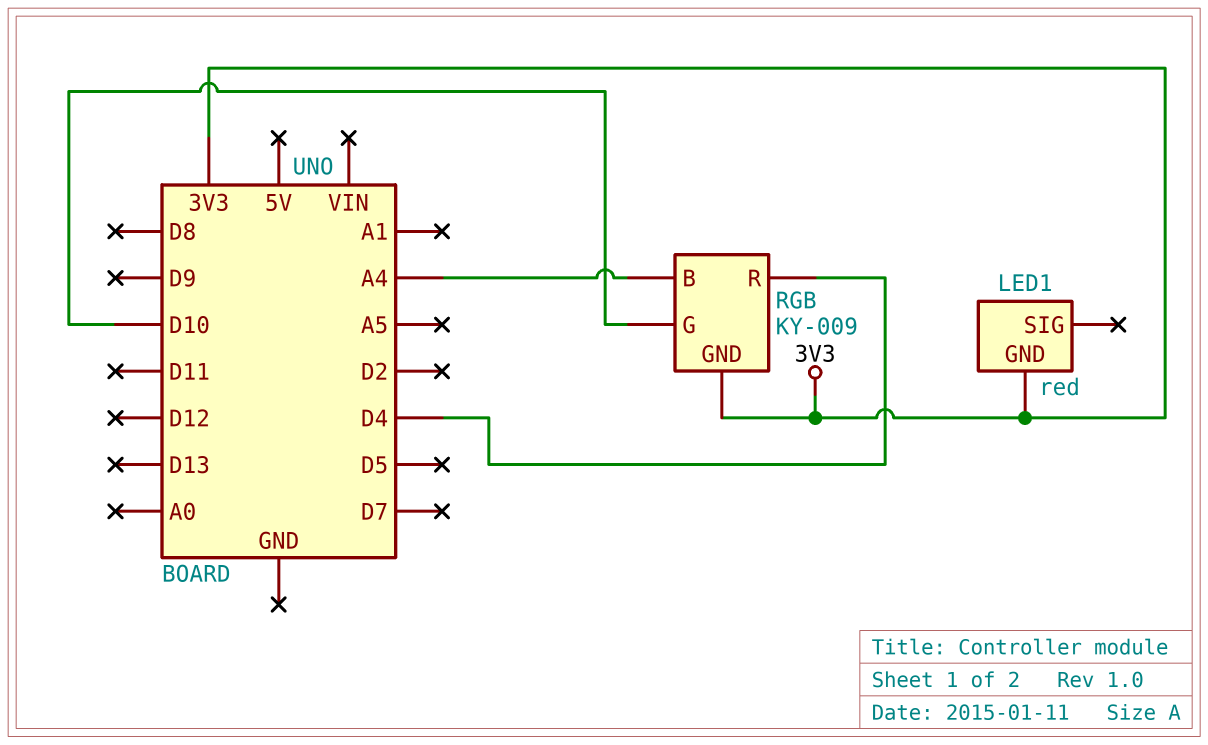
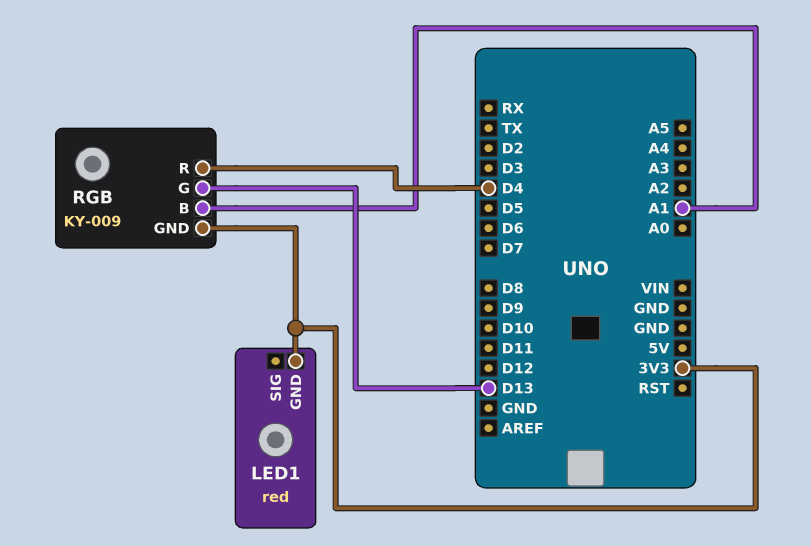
RGB pin B: A4 -> A1
RGB pin G: D10 -> D13

